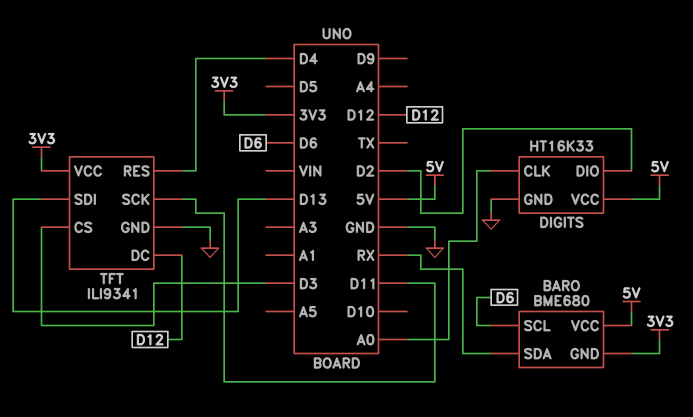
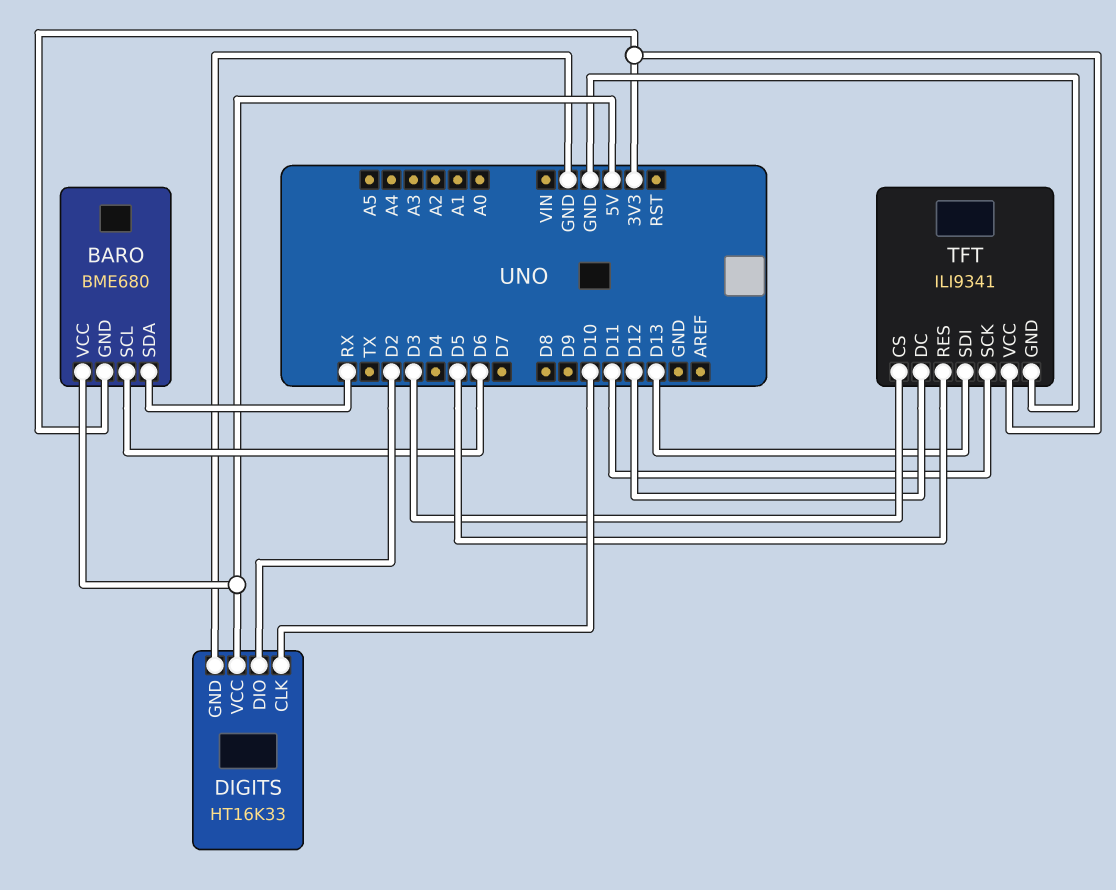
DIGITS pin CLK: A0 -> D10
TFT pin RES: D4 -> D5

